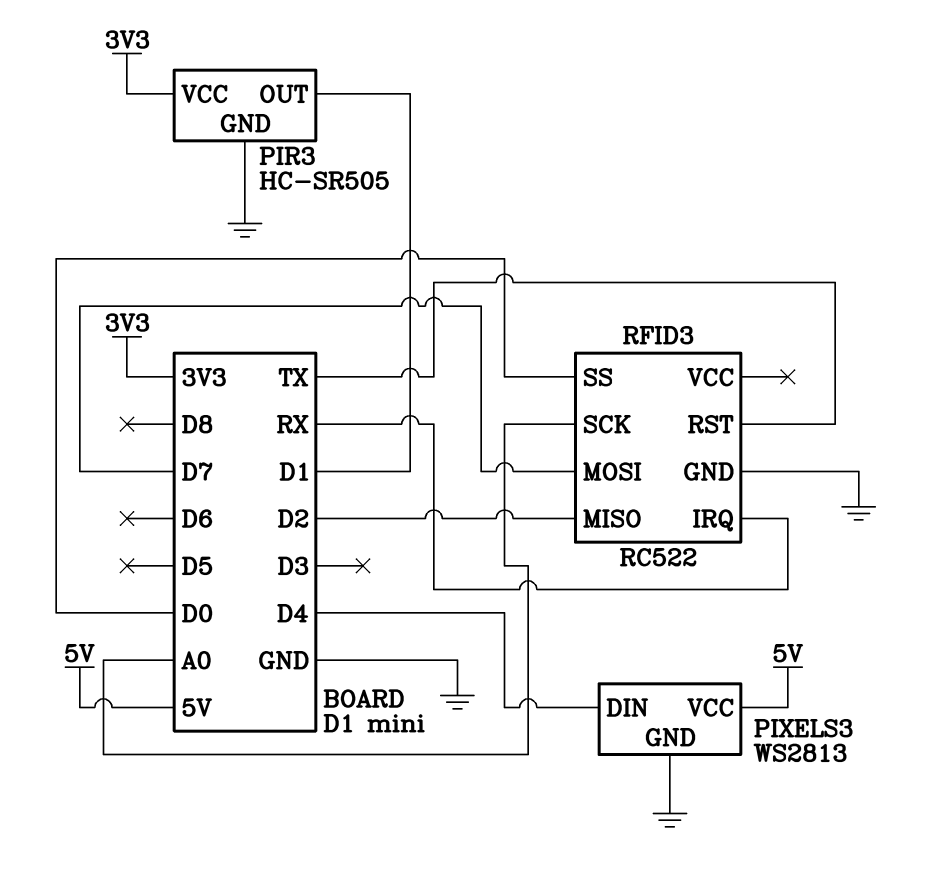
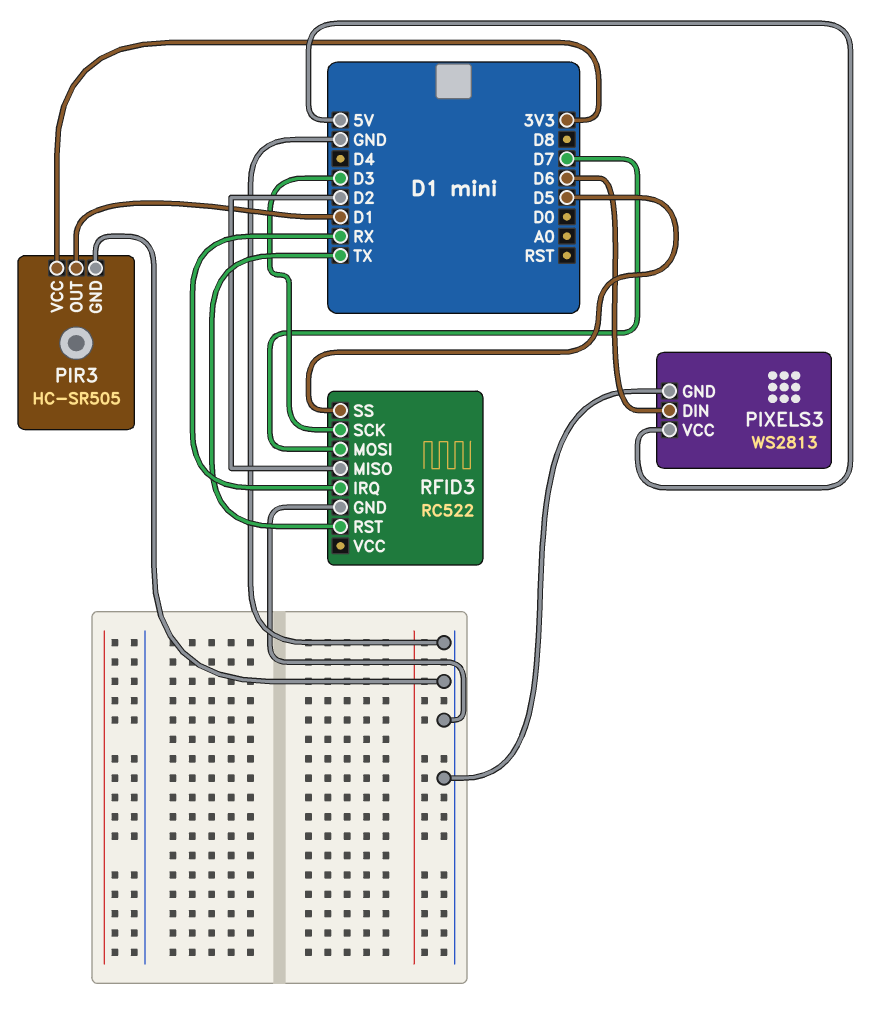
PIXELS3 pin DIN: D4 -> D6
RFID3 pin SCK: A0 -> D3
RFID3 pin SS: D0 -> D5

